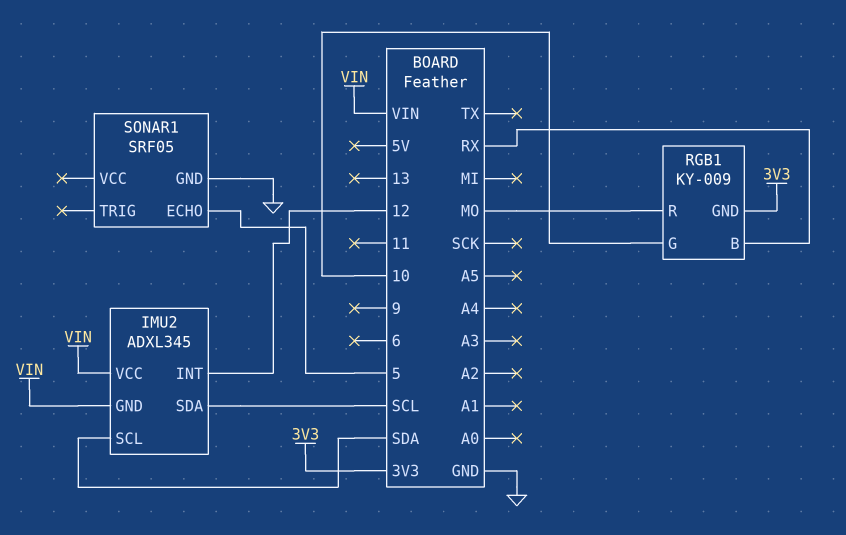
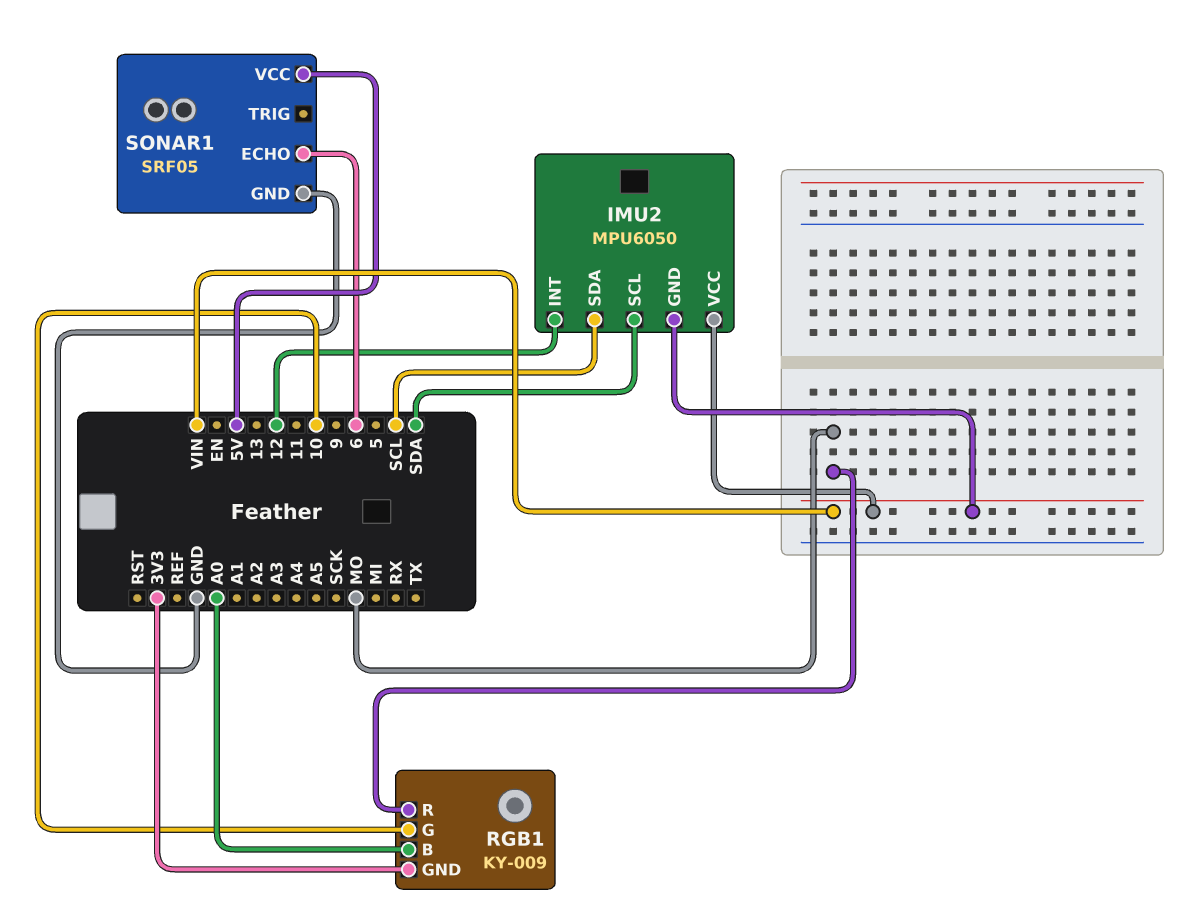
IMU2: ADXL345 -> MPU6050
RGB1 pin B: RX -> A0
SONAR1 pin ECHO: 5 -> 6
SONAR1 pin VCC: none -> 5V

